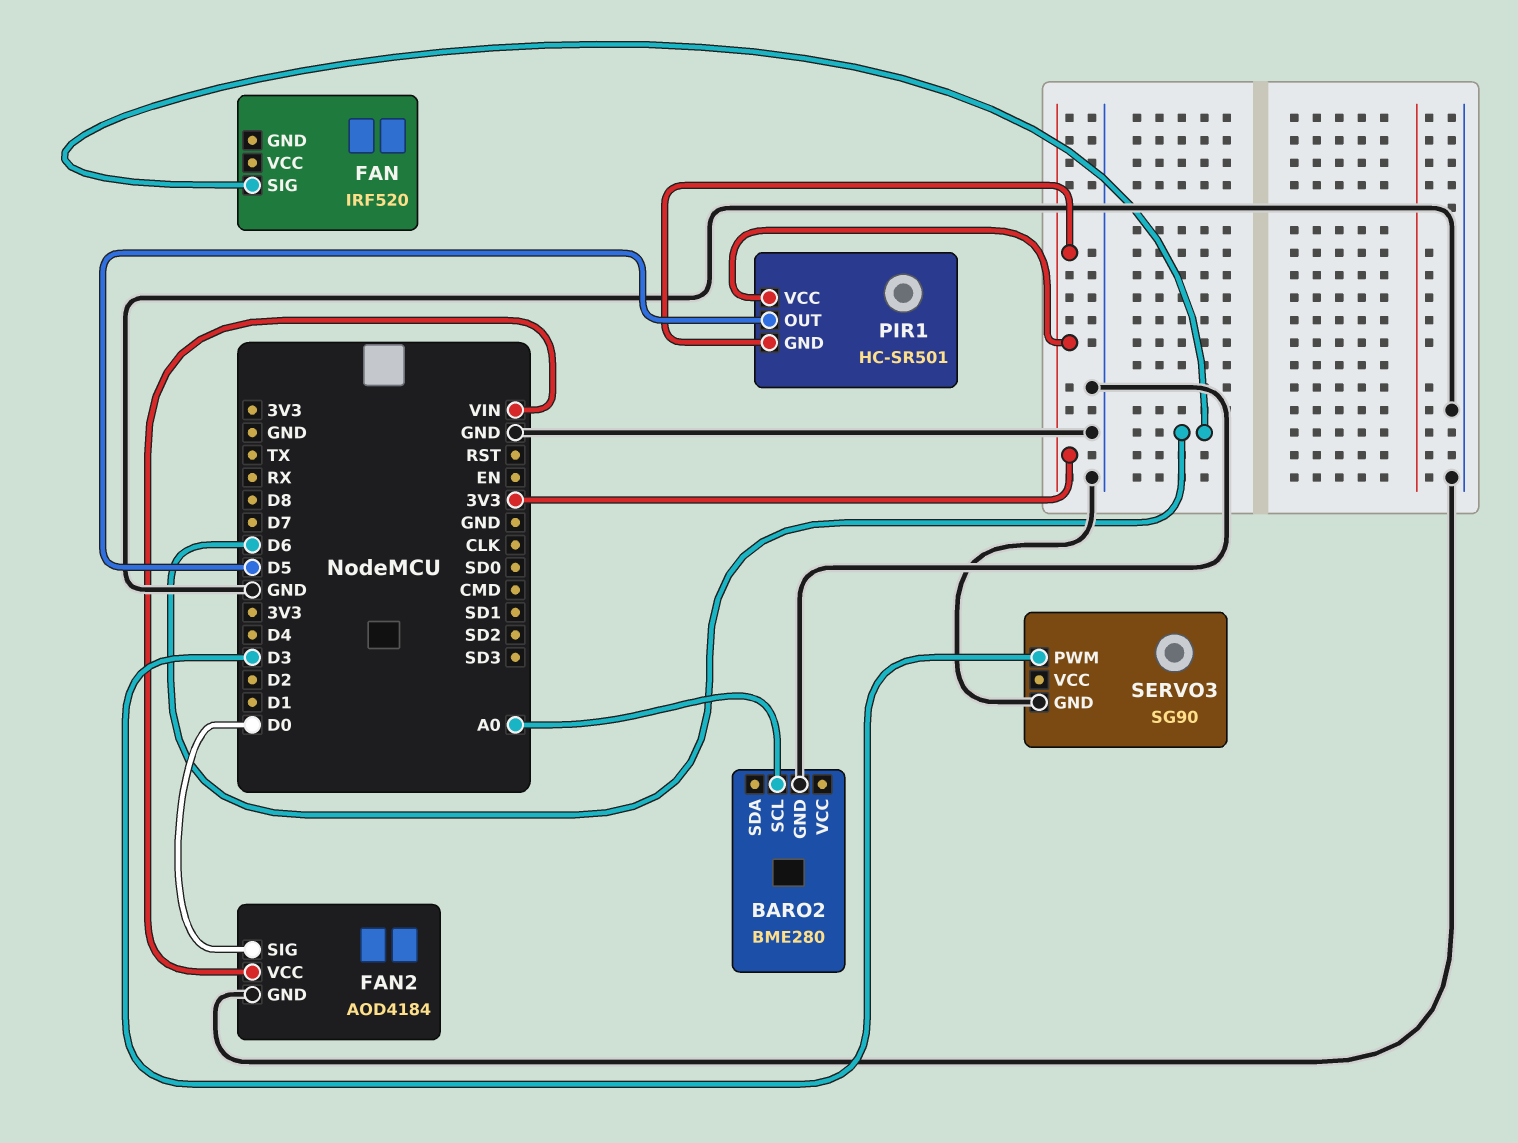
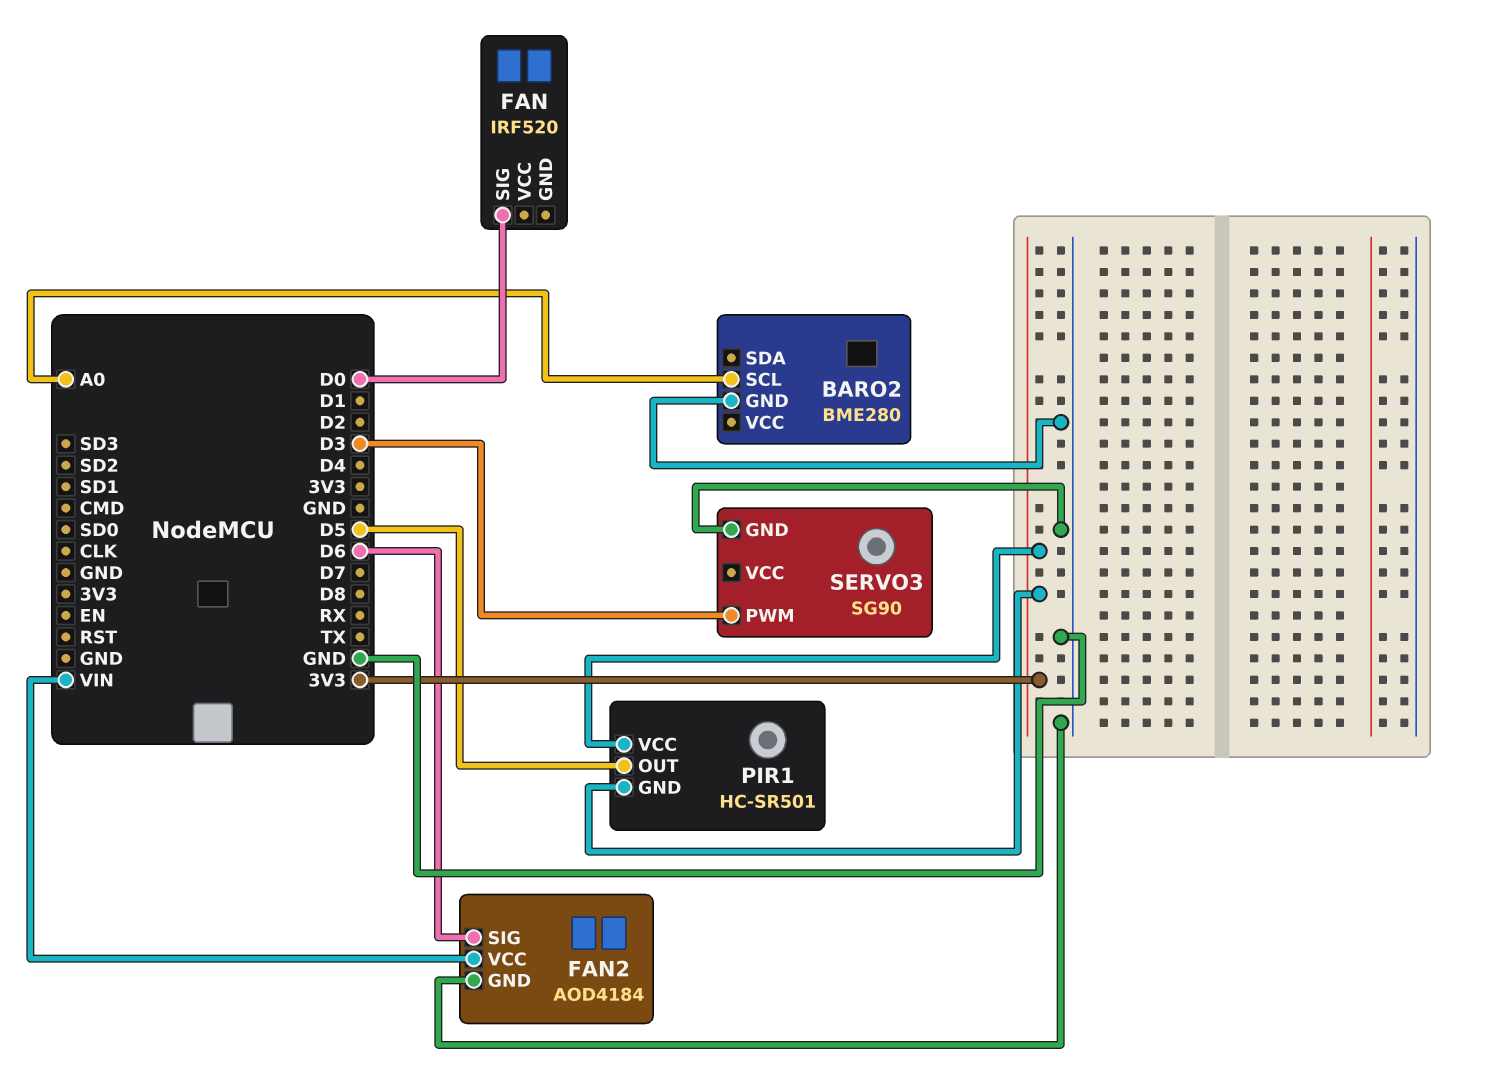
FAN pin SIG: D6 -> D0
FAN2 pin SIG: D0 -> D6

